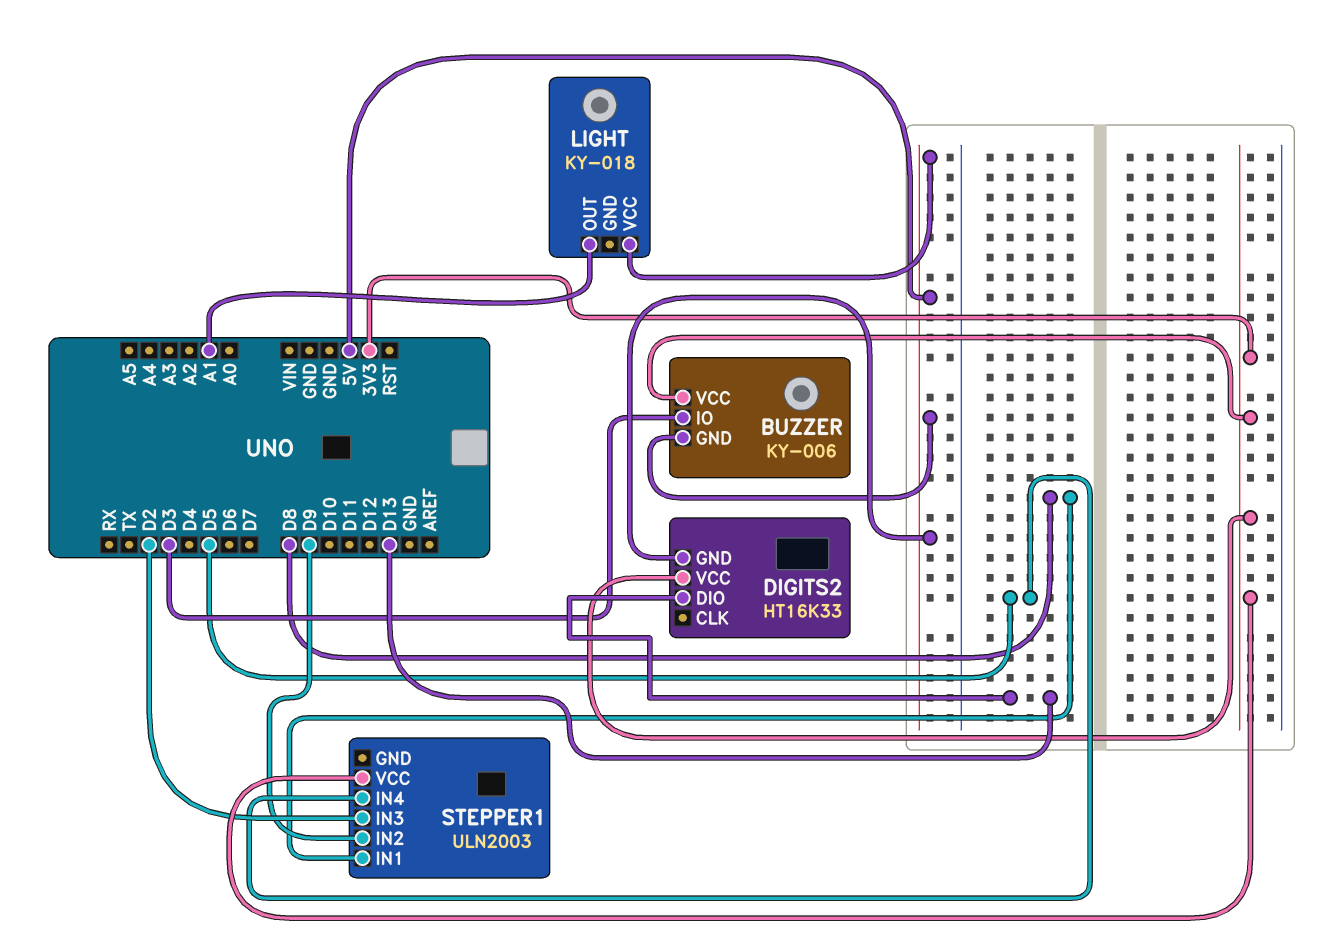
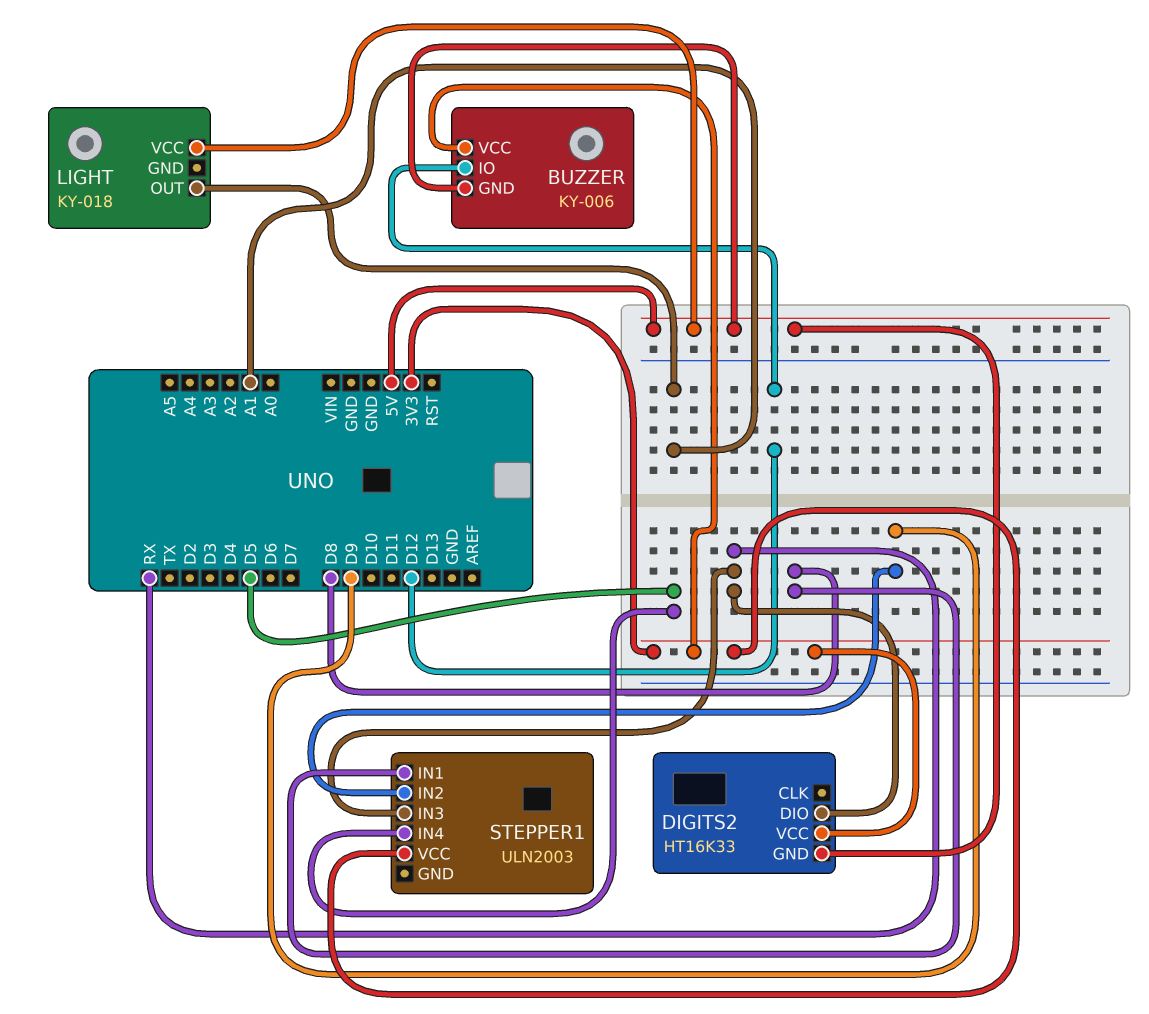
BUZZER pin IO: D3 -> D12
DIGITS2 pin DIO: D13 -> RX
STEPPER1 pin IN3: D2 -> RX

